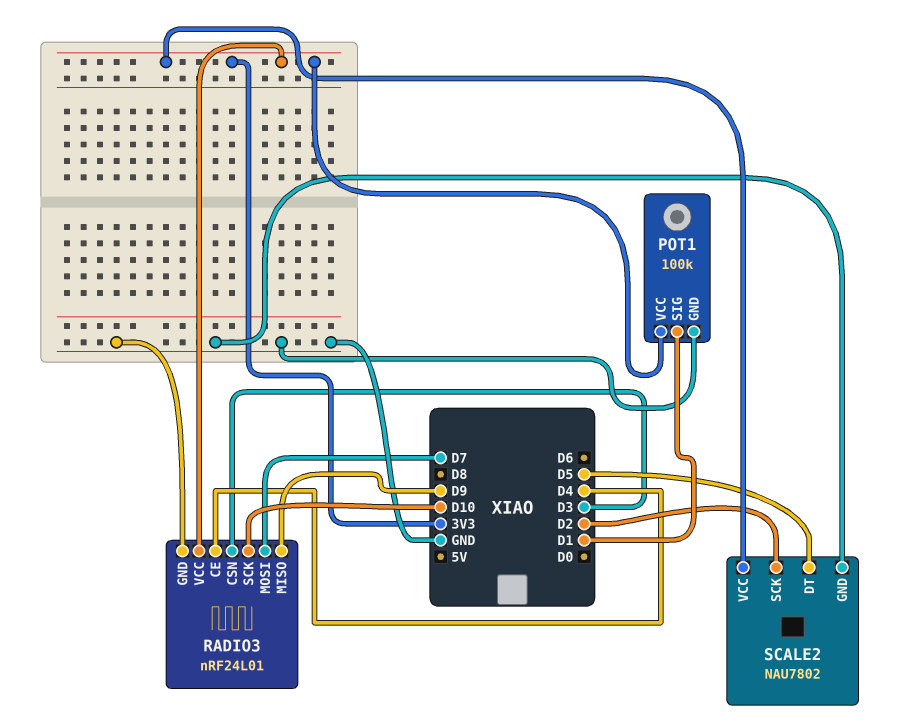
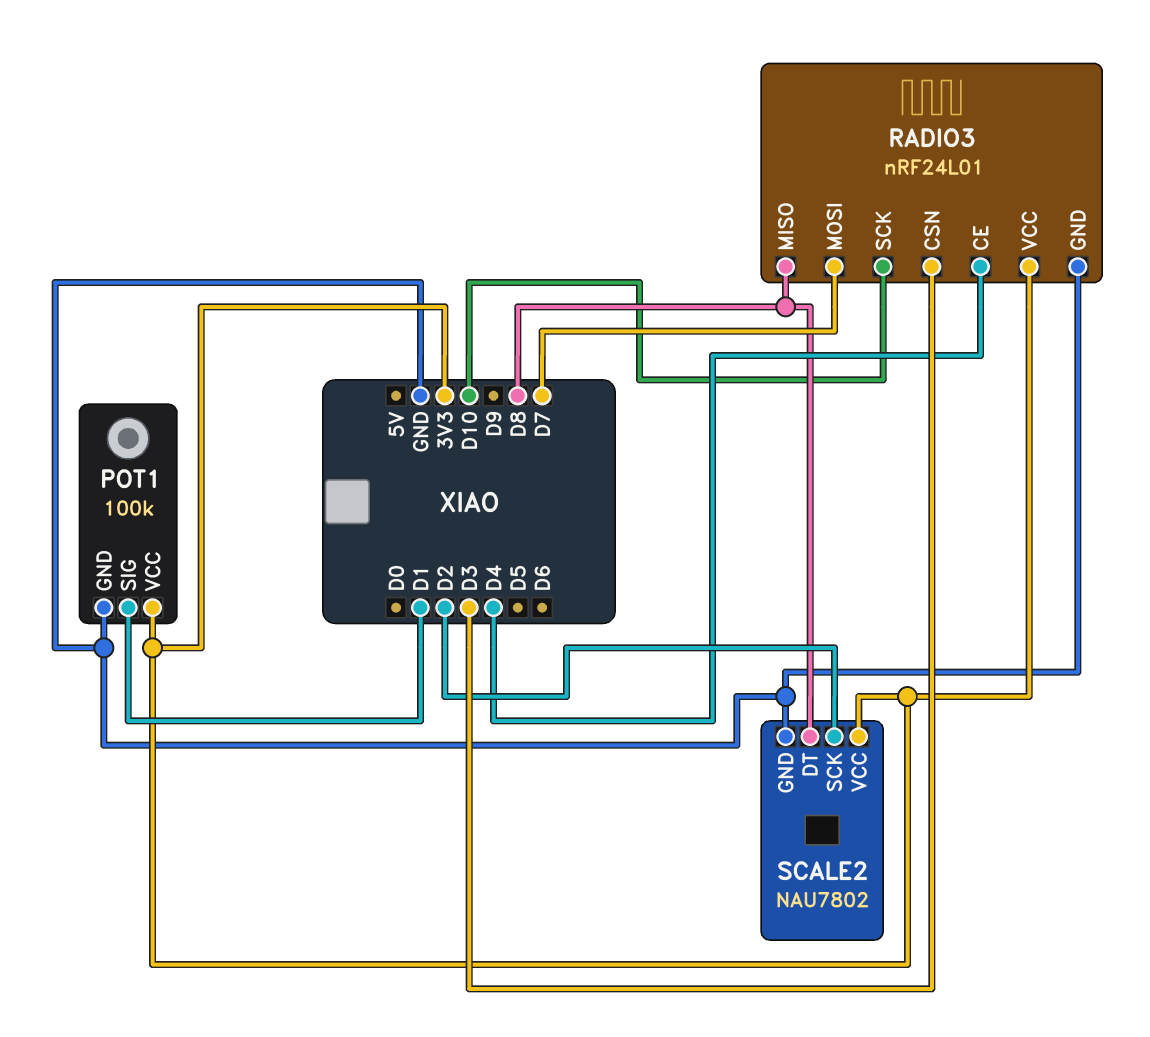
RADIO3 pin MISO: D9 -> D8
SCALE2 pin DT: D5 -> D8

